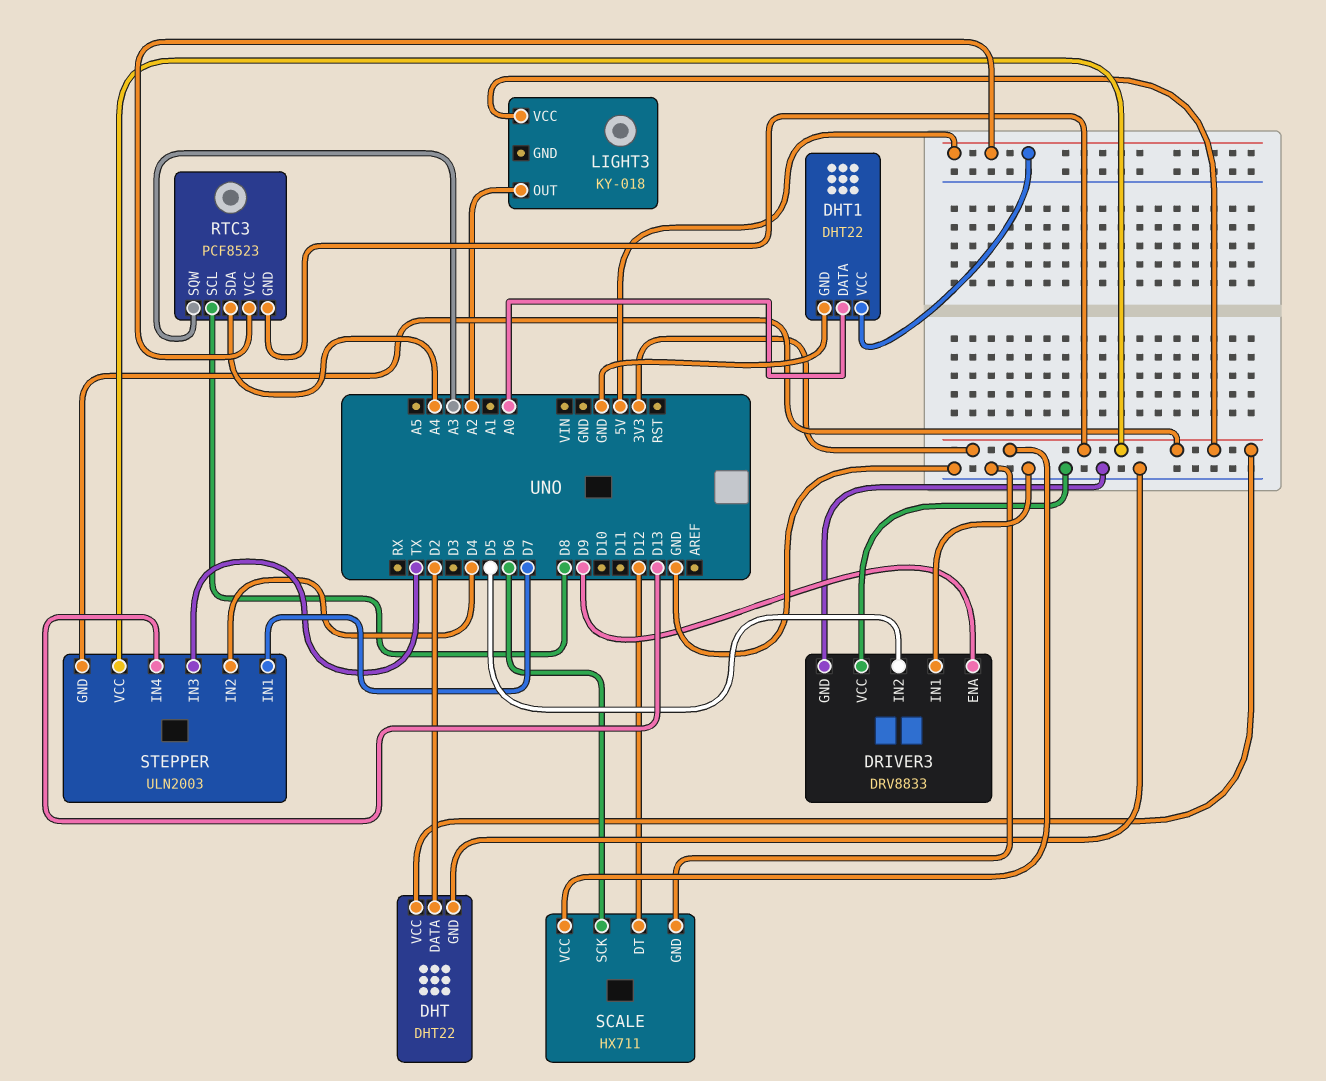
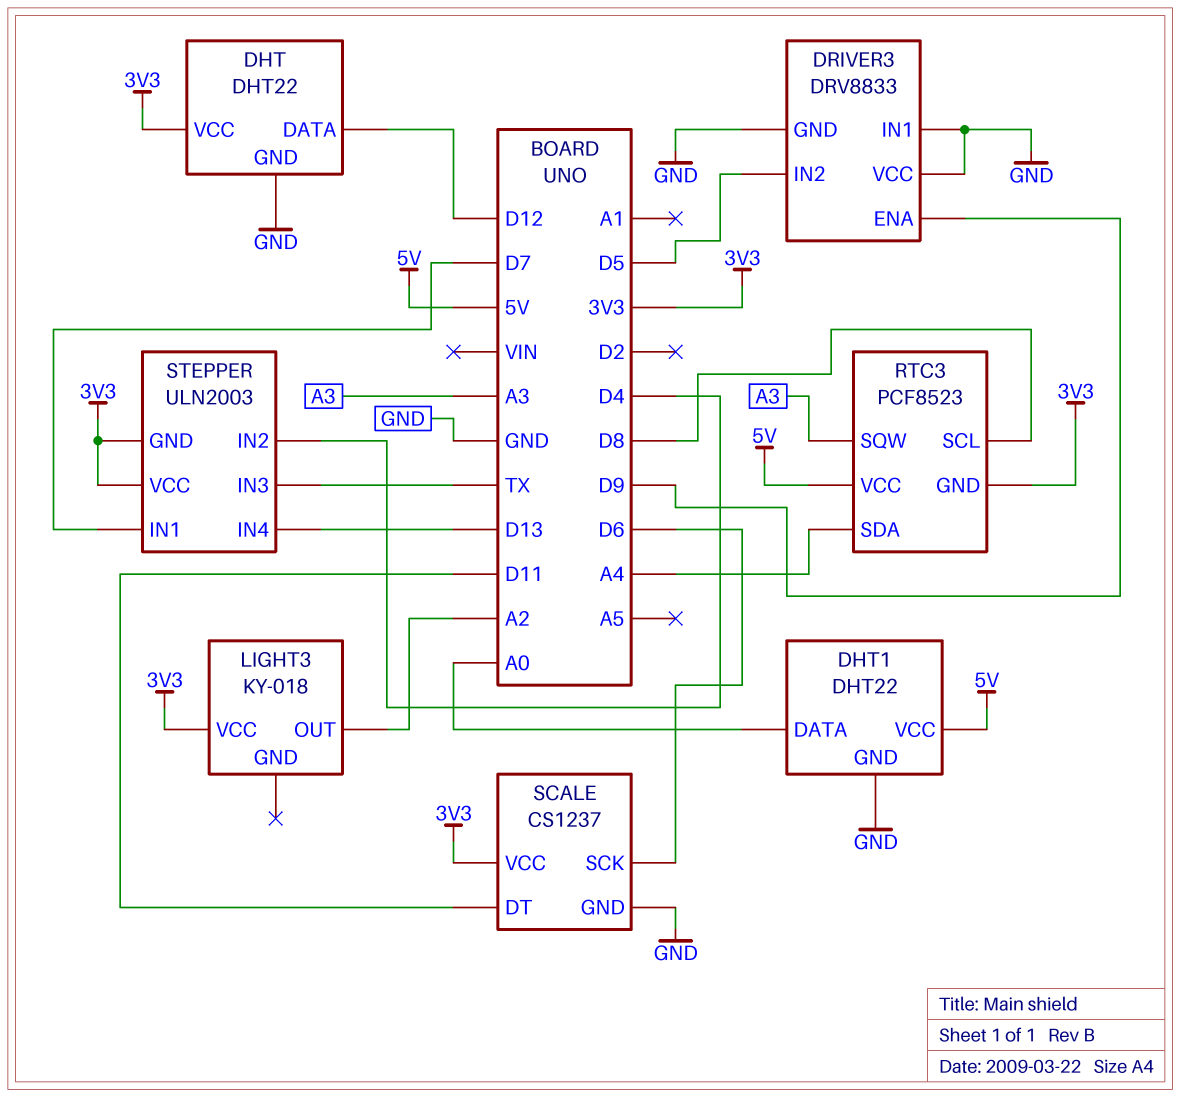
DHT pin DATA: D2 -> D12
SCALE: HX711 -> CS1237
SCALE pin DT: D12 -> D11

